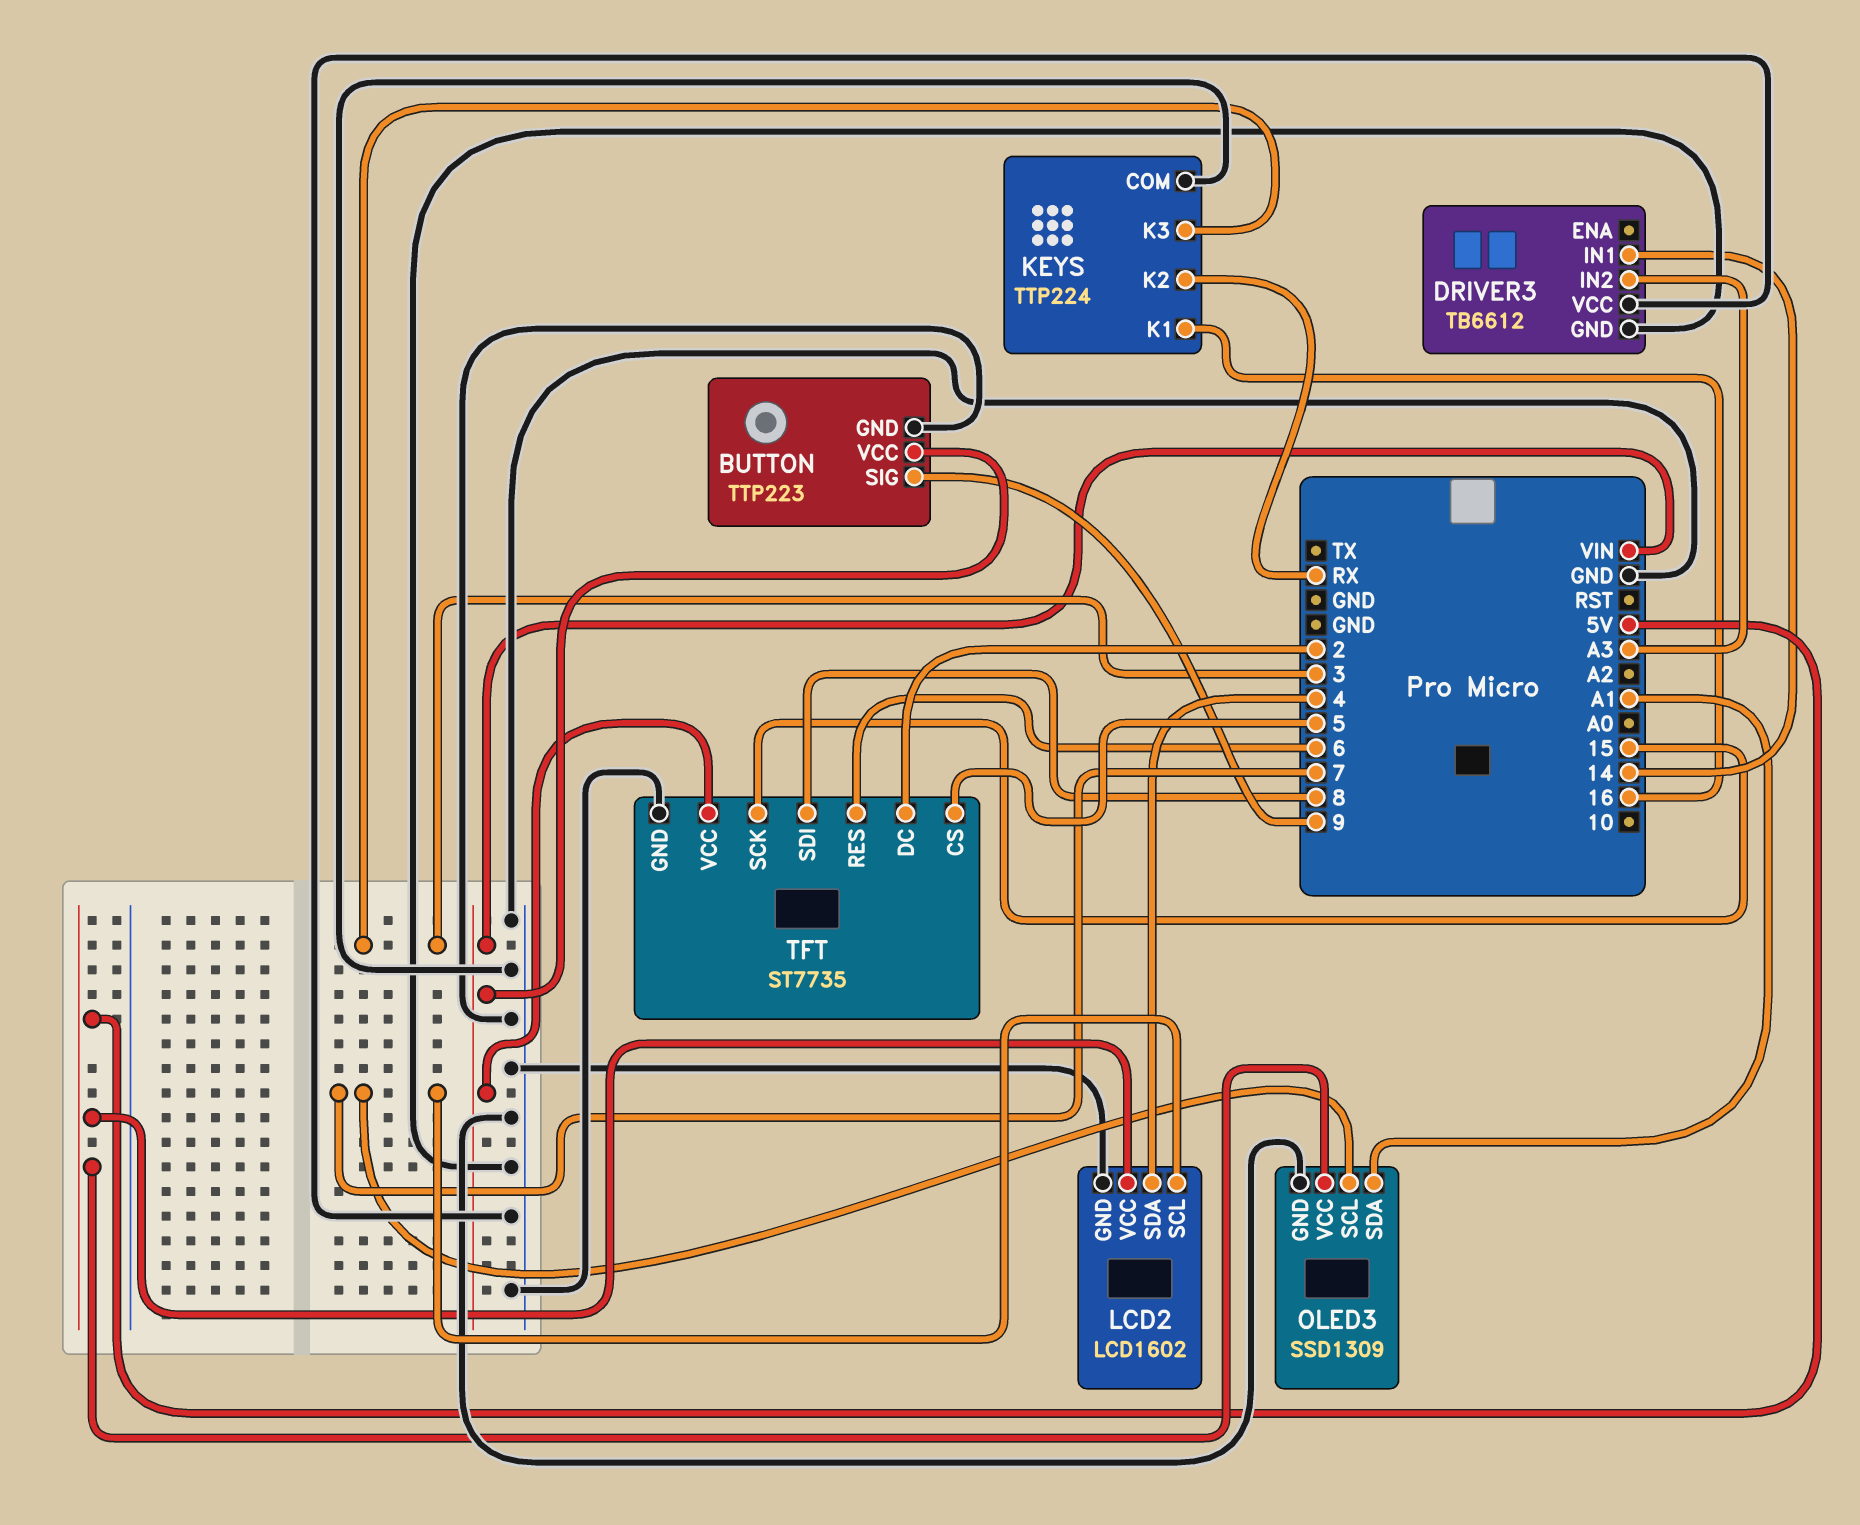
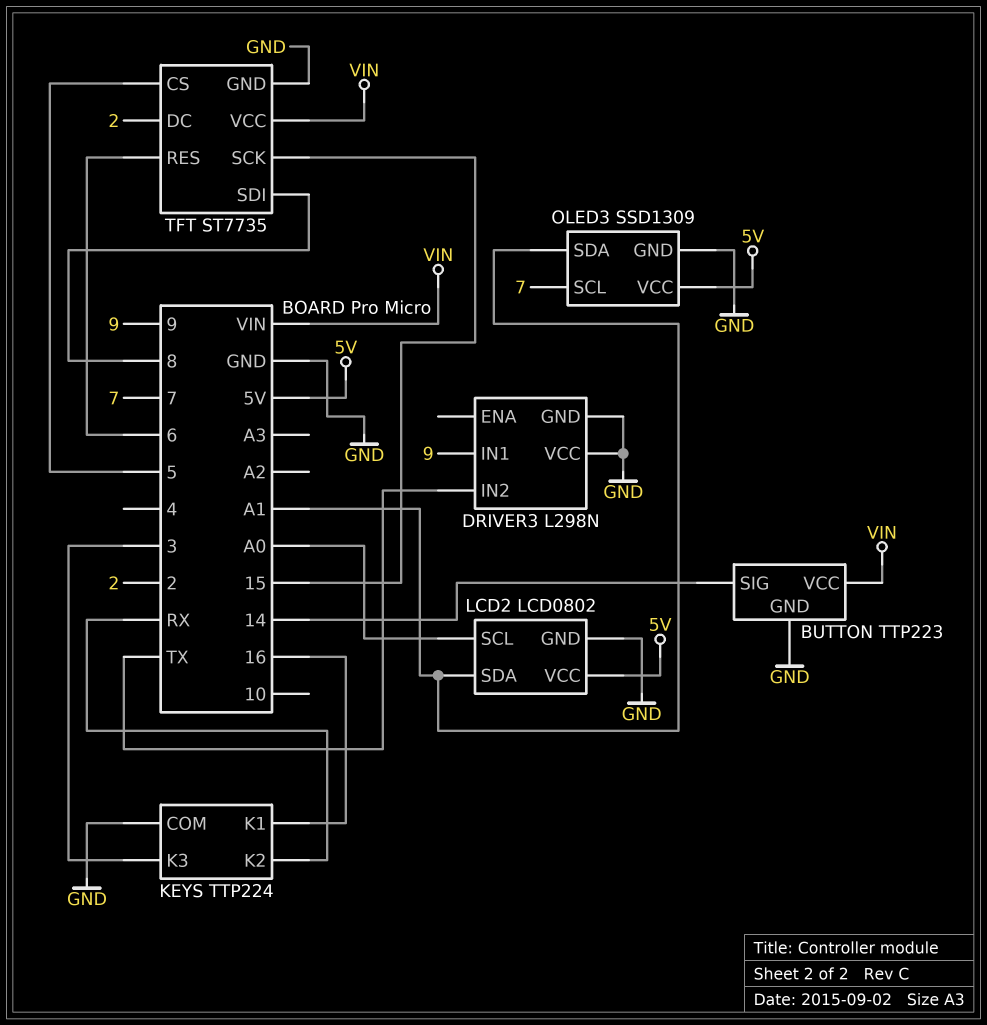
BUTTON pin SIG: 9 -> 14
DRIVER3: TB6612 -> L298N
DRIVER3 pin IN1: 14 -> 9
DRIVER3 pin IN2: A3 -> TX
LCD2: LCD1602 -> LCD0802
LCD2 pin SCL: 7 -> A0
LCD2 pin SDA: 4 -> A1

